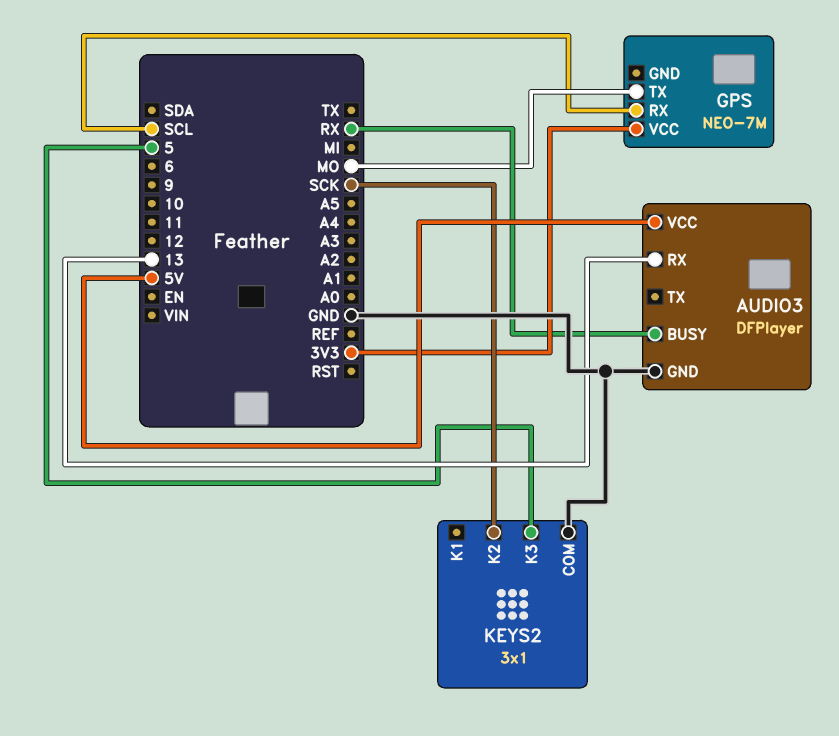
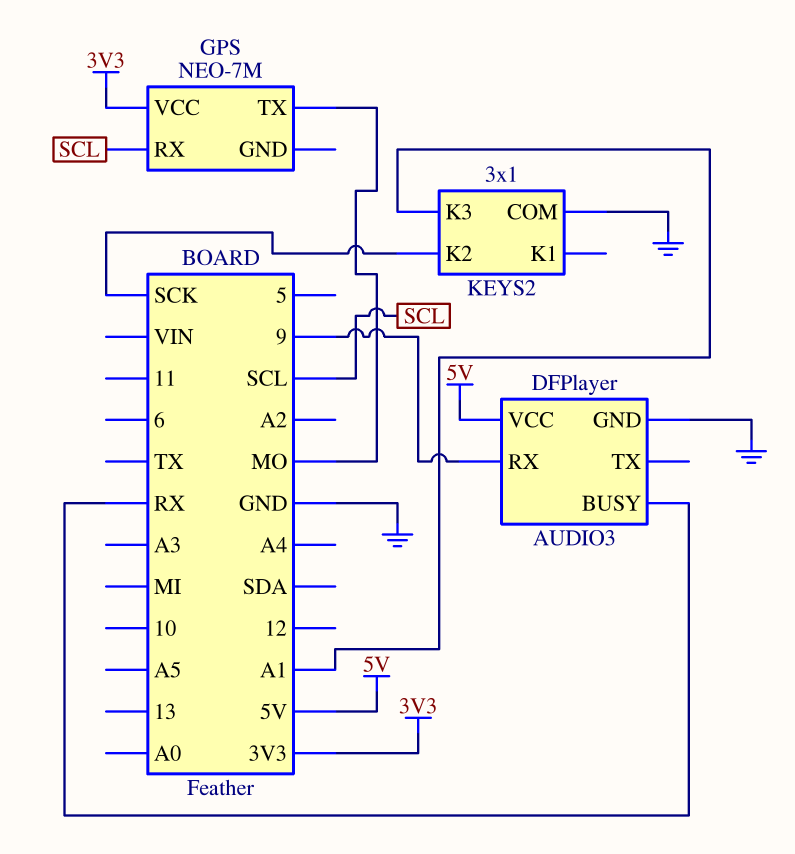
AUDIO3 pin RX: 13 -> 9
KEYS2 pin K3: 5 -> A1

